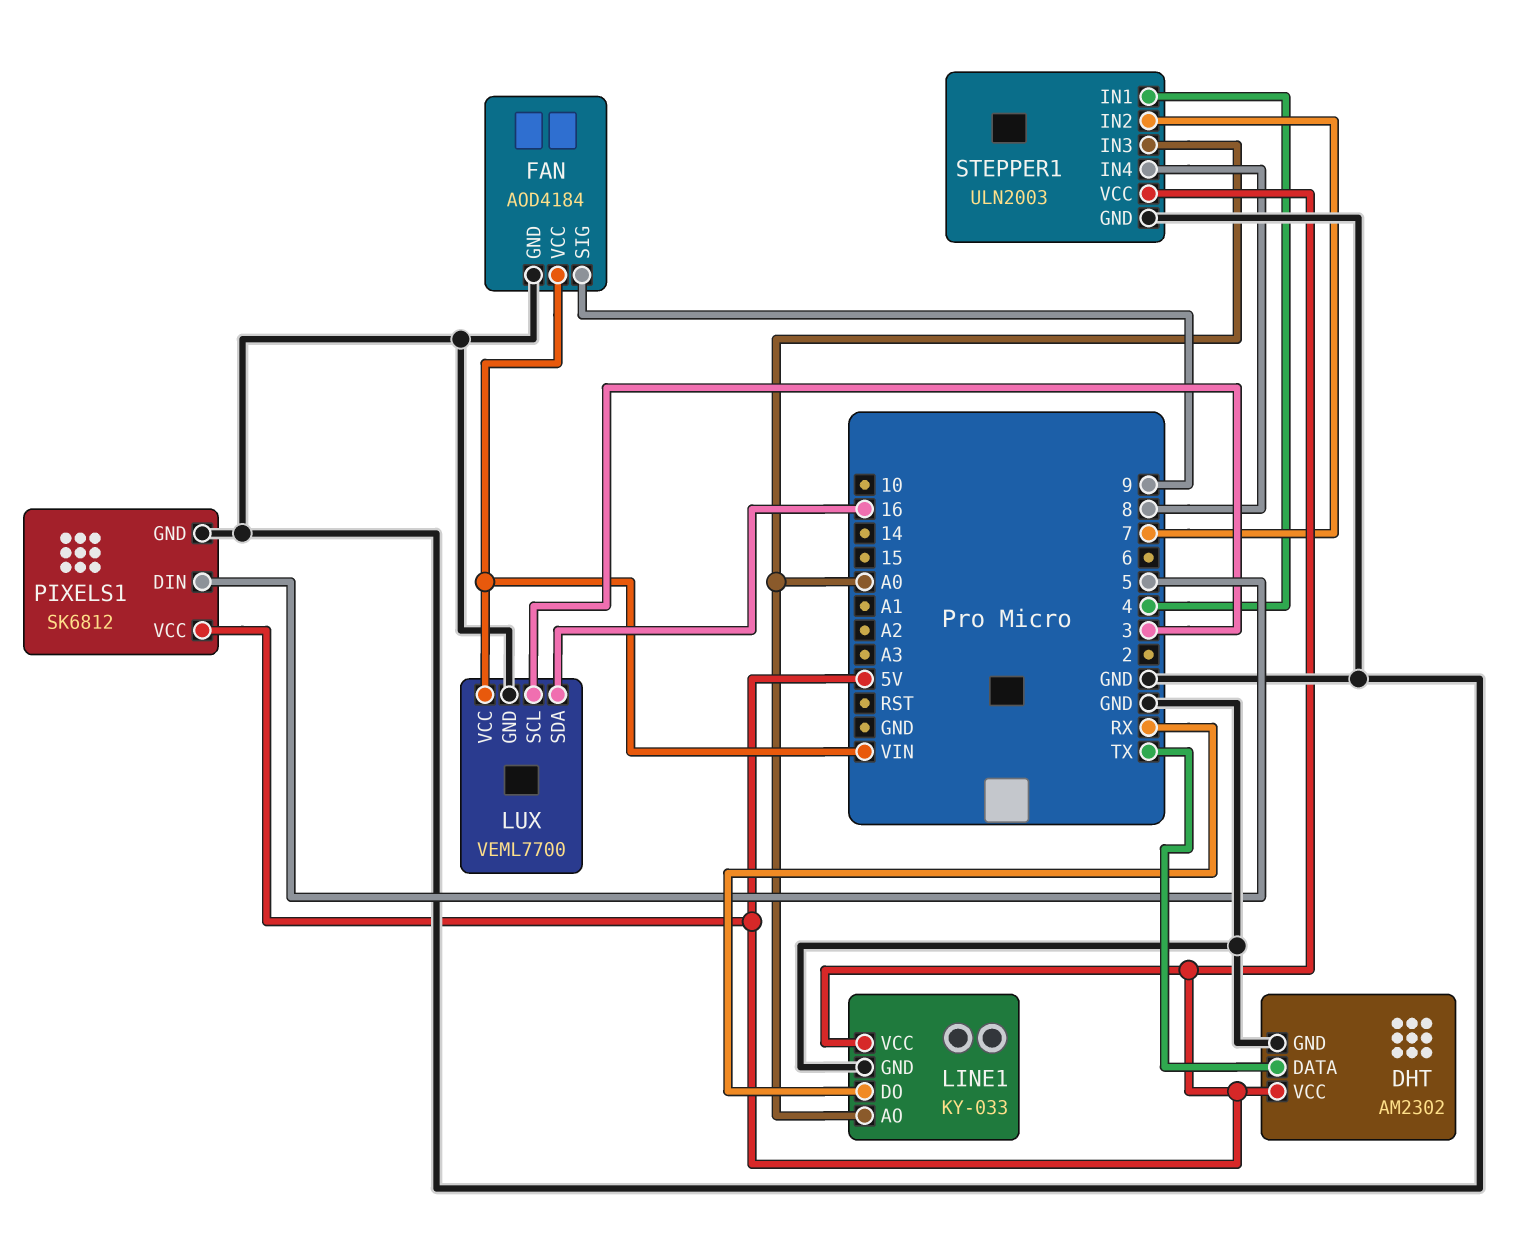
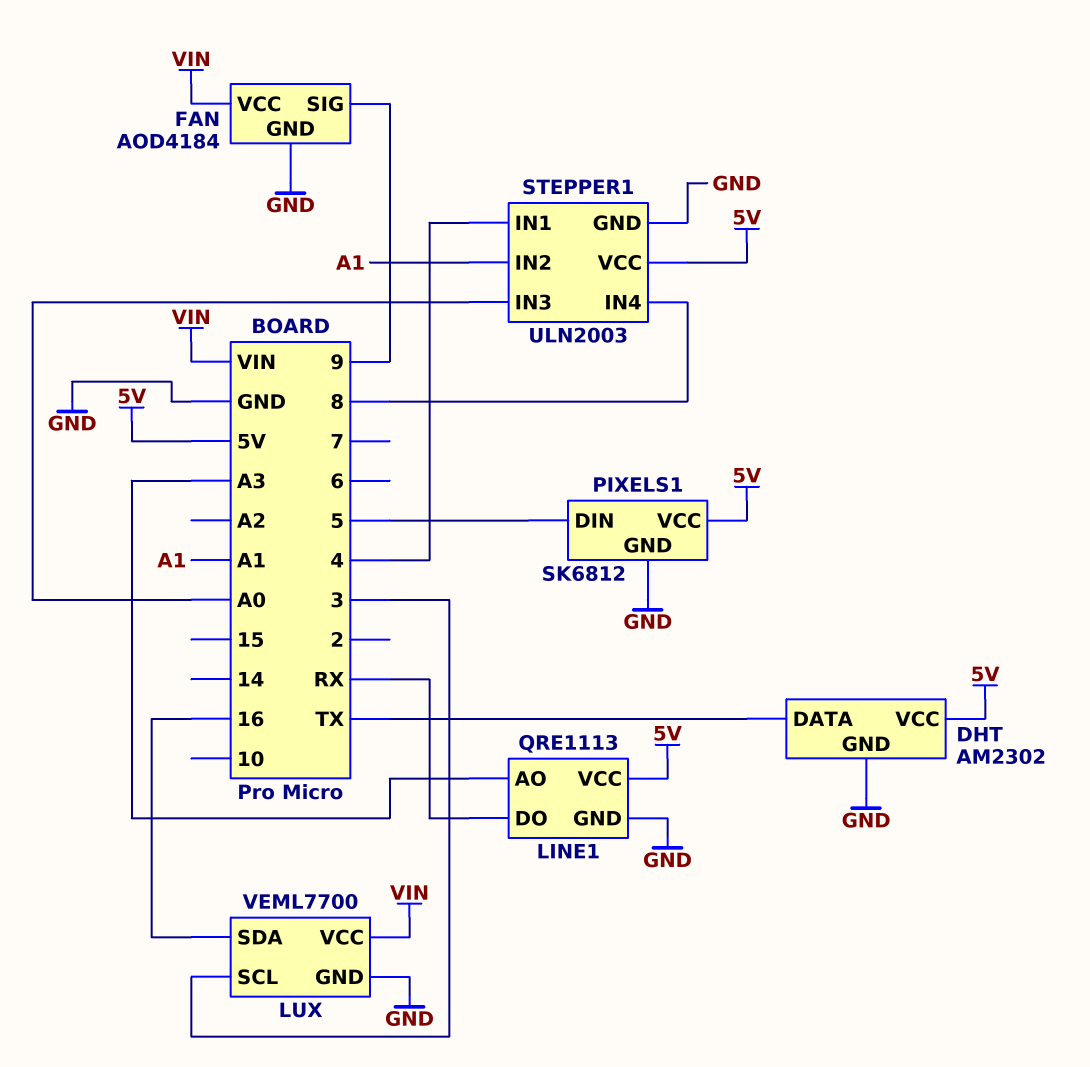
LINE1: KY-033 -> QRE1113
LINE1 pin AO: A0 -> A3
STEPPER1 pin IN2: 7 -> A1

